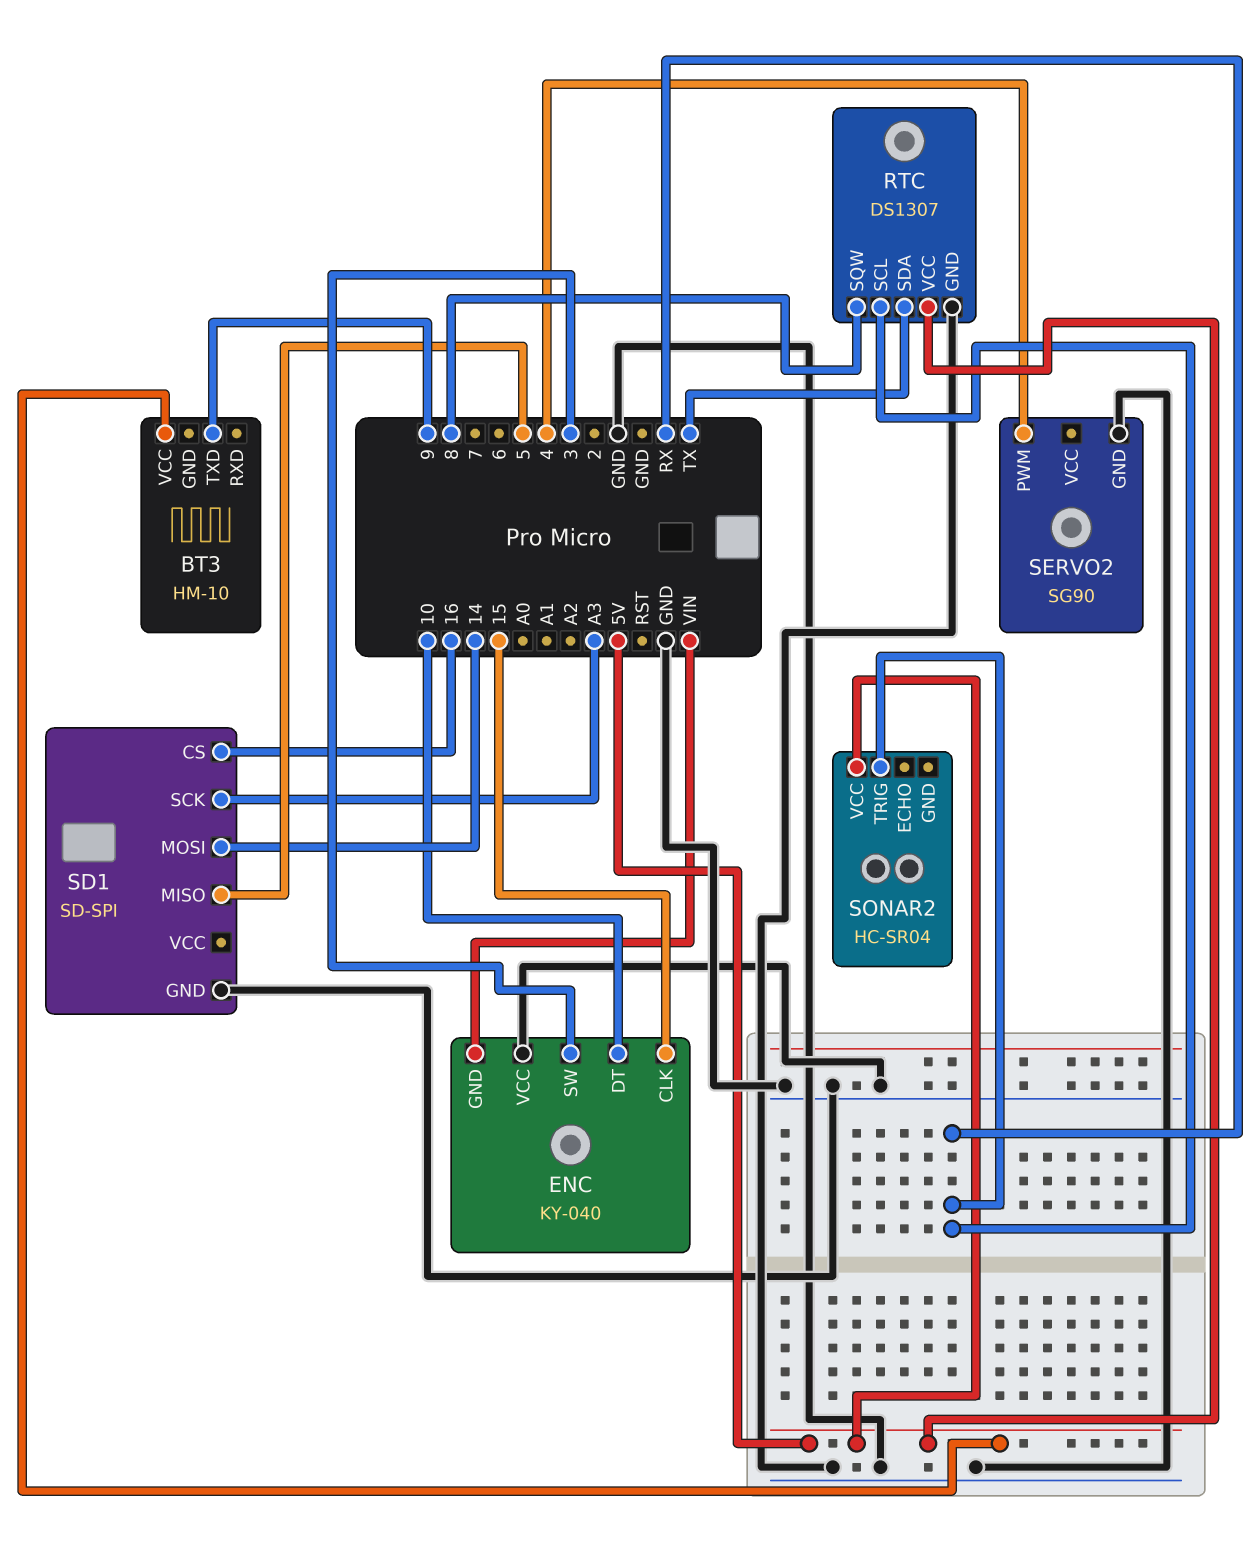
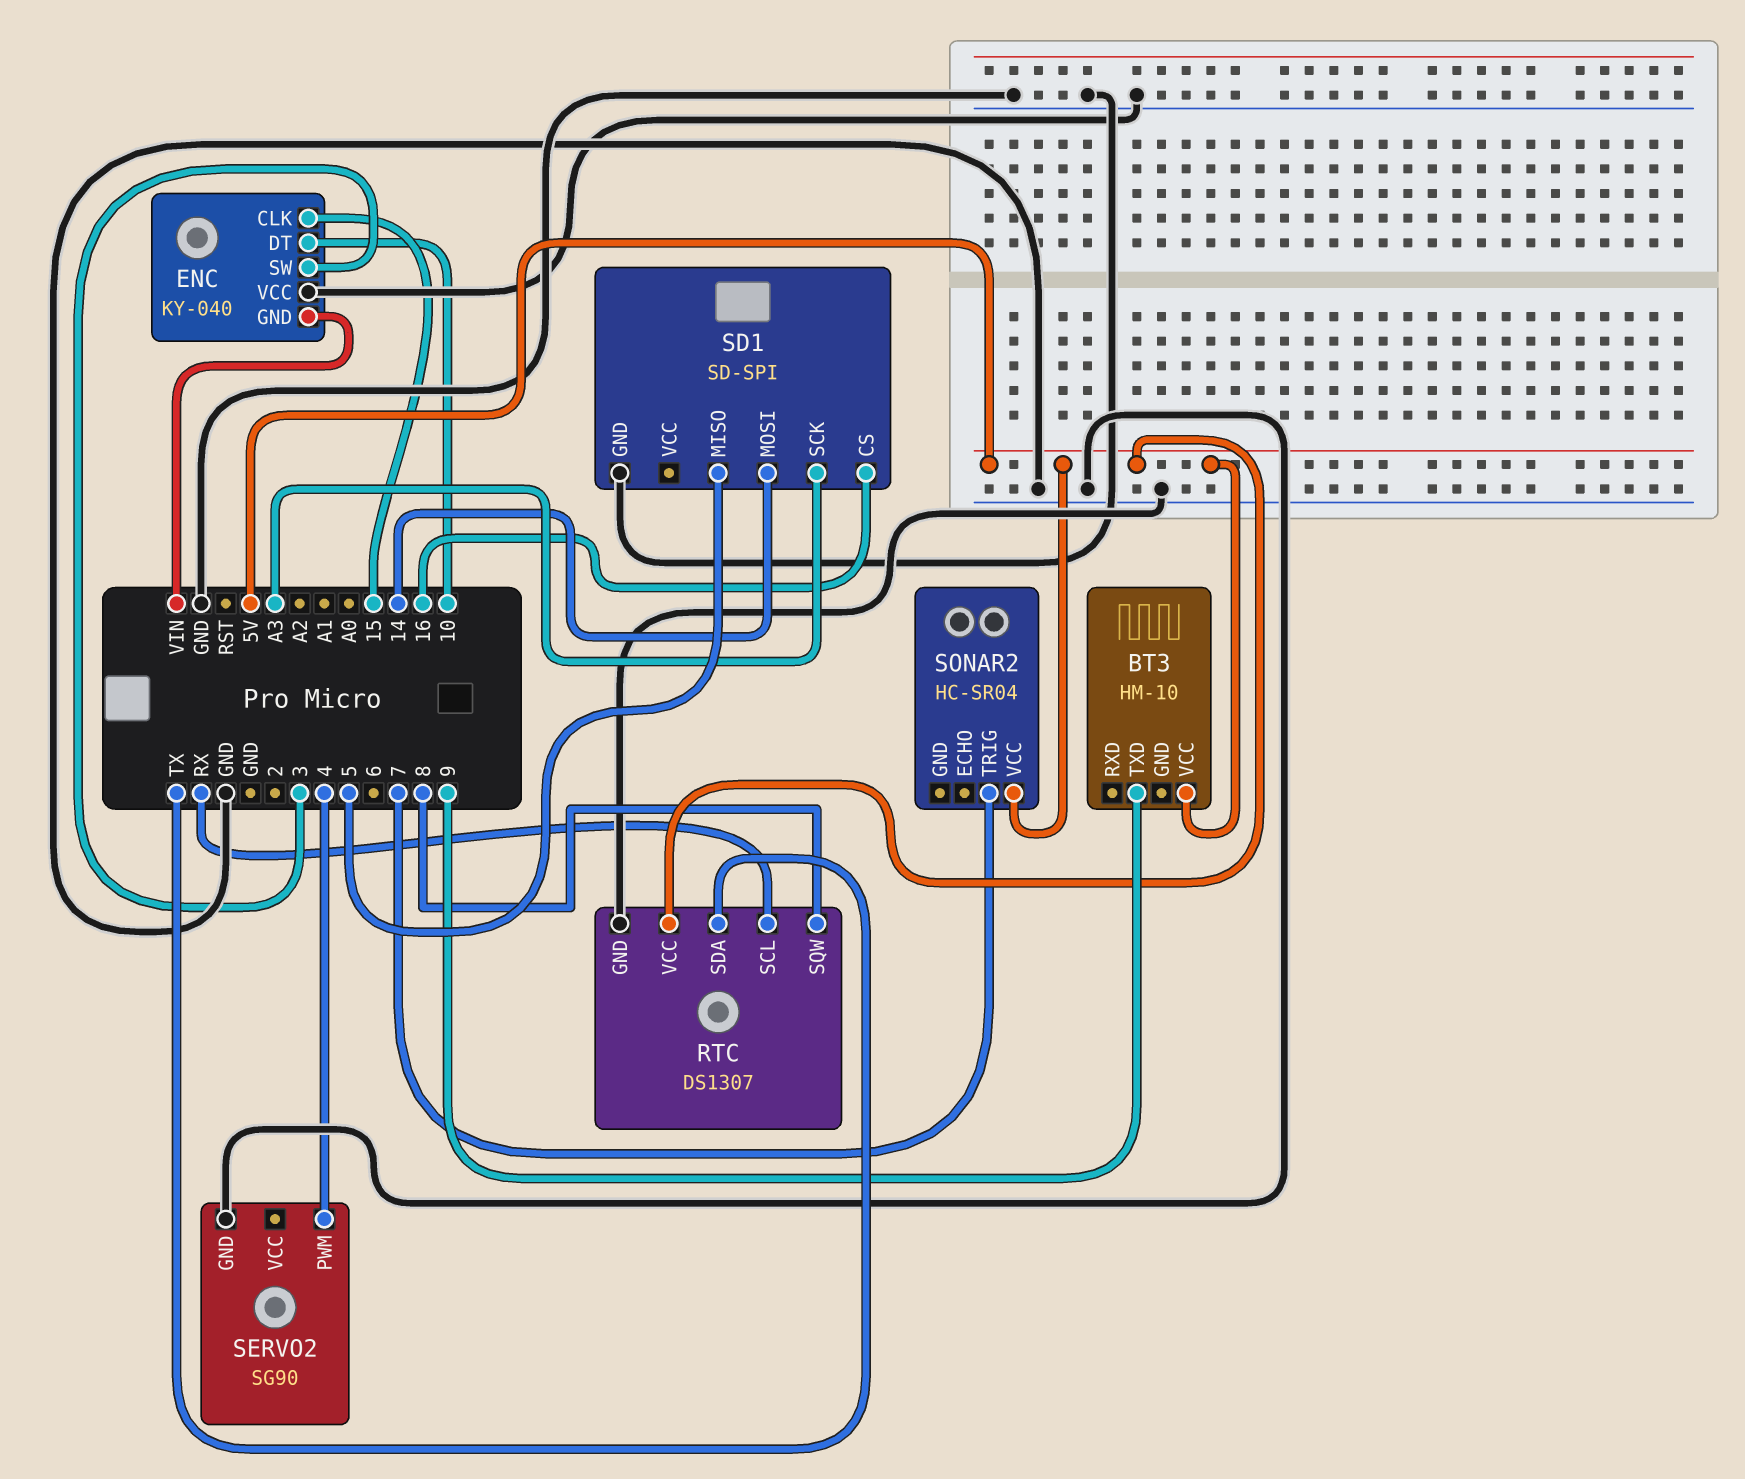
SONAR2 pin TRIG: RX -> 7

